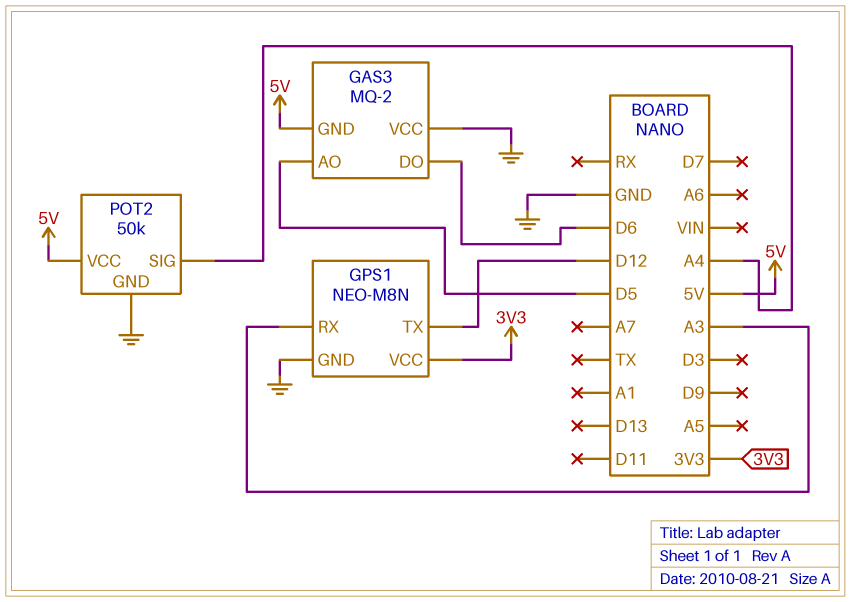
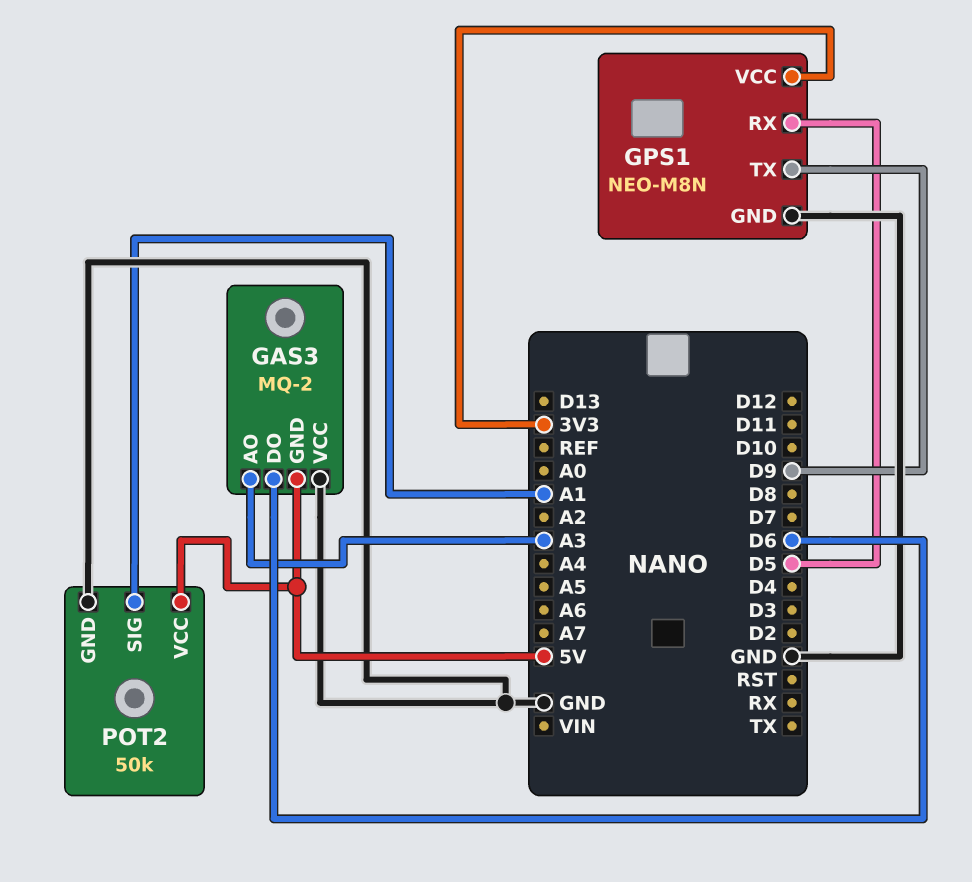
GAS3 pin AO: D5 -> A3
GPS1 pin RX: A3 -> D5
GPS1 pin TX: D12 -> D9
POT2 pin SIG: A4 -> A1

